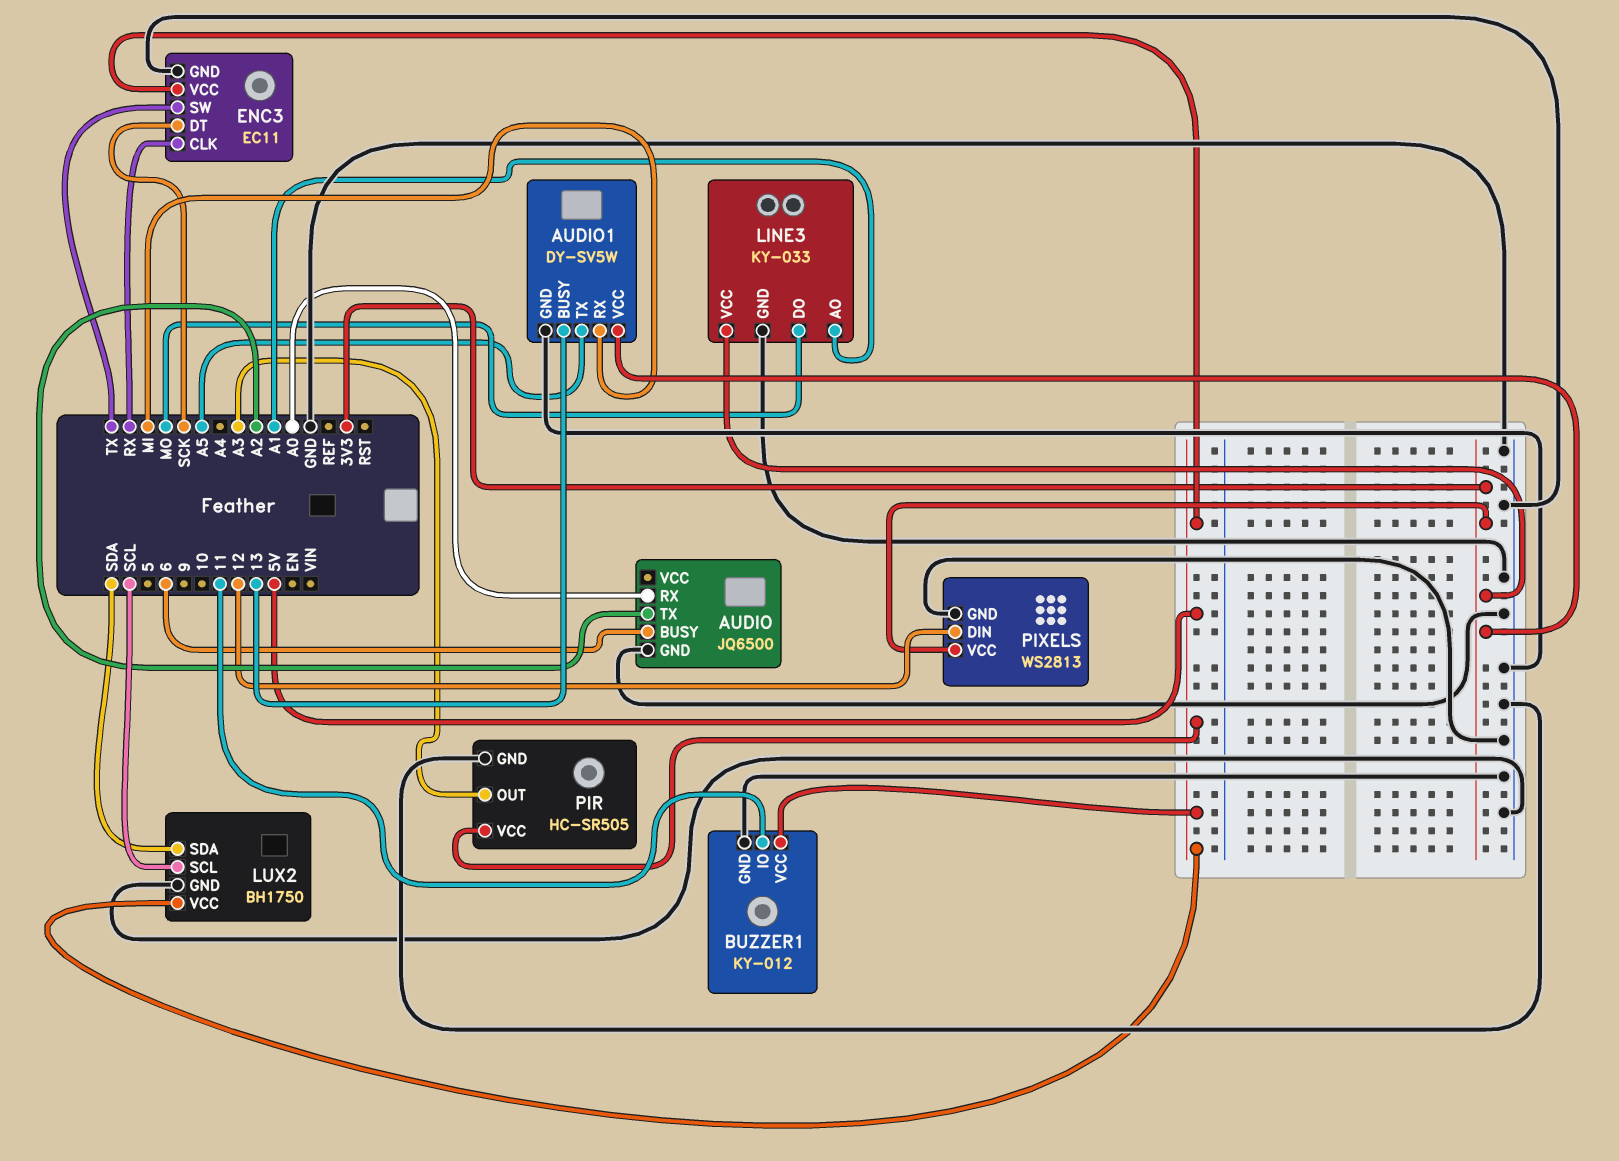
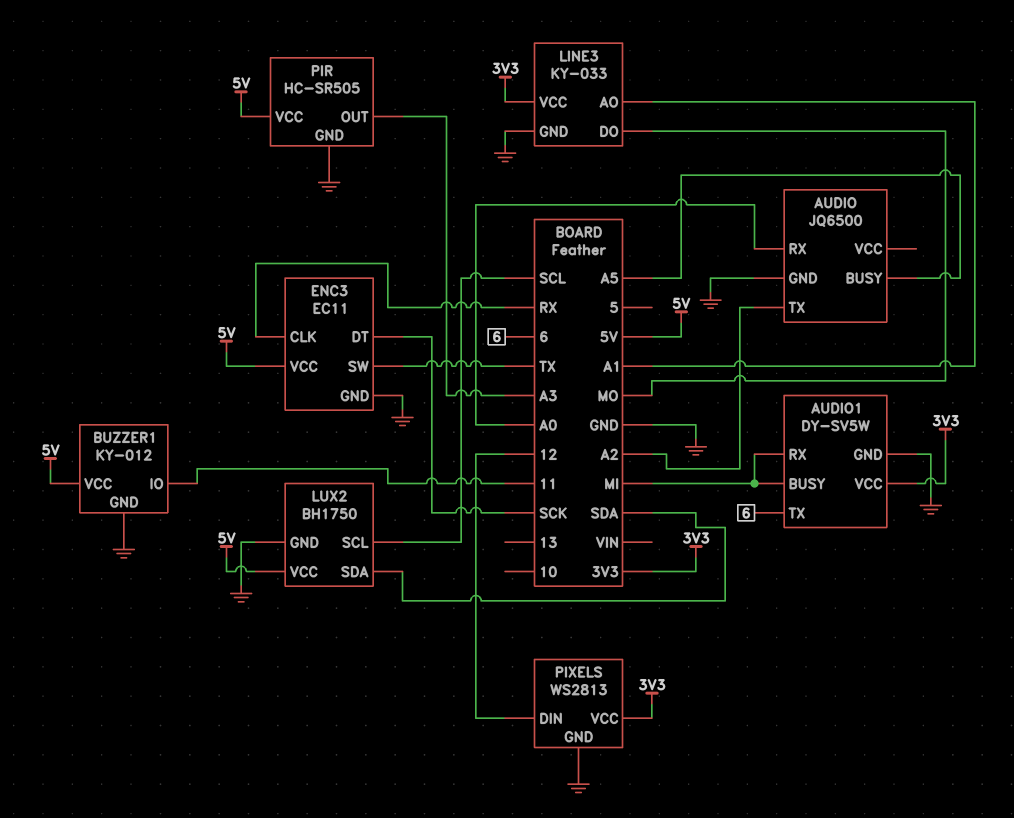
AUDIO pin BUSY: 6 -> A5
AUDIO1 pin BUSY: 13 -> MI
AUDIO1 pin TX: A5 -> 6

